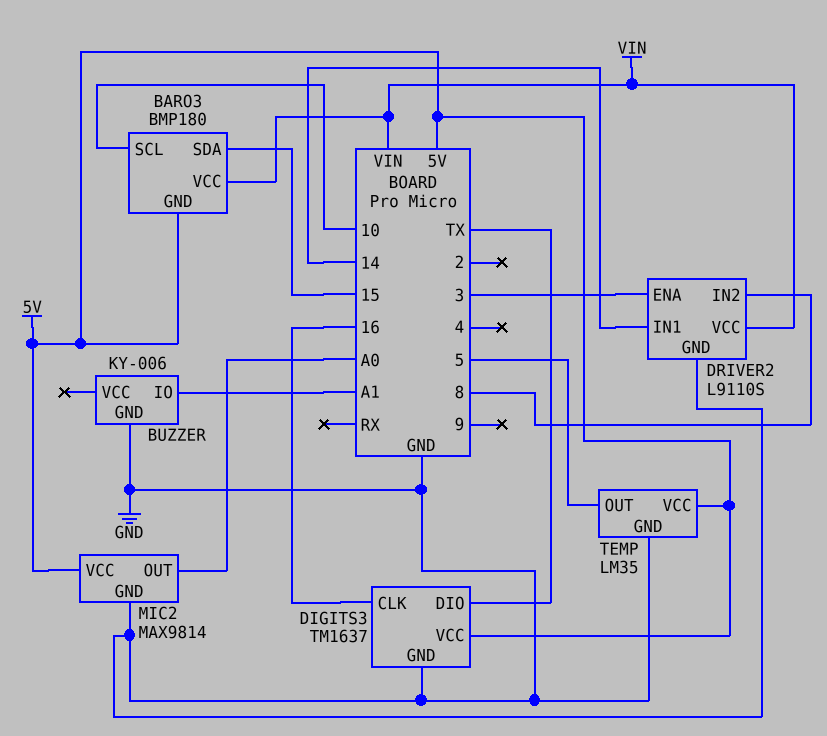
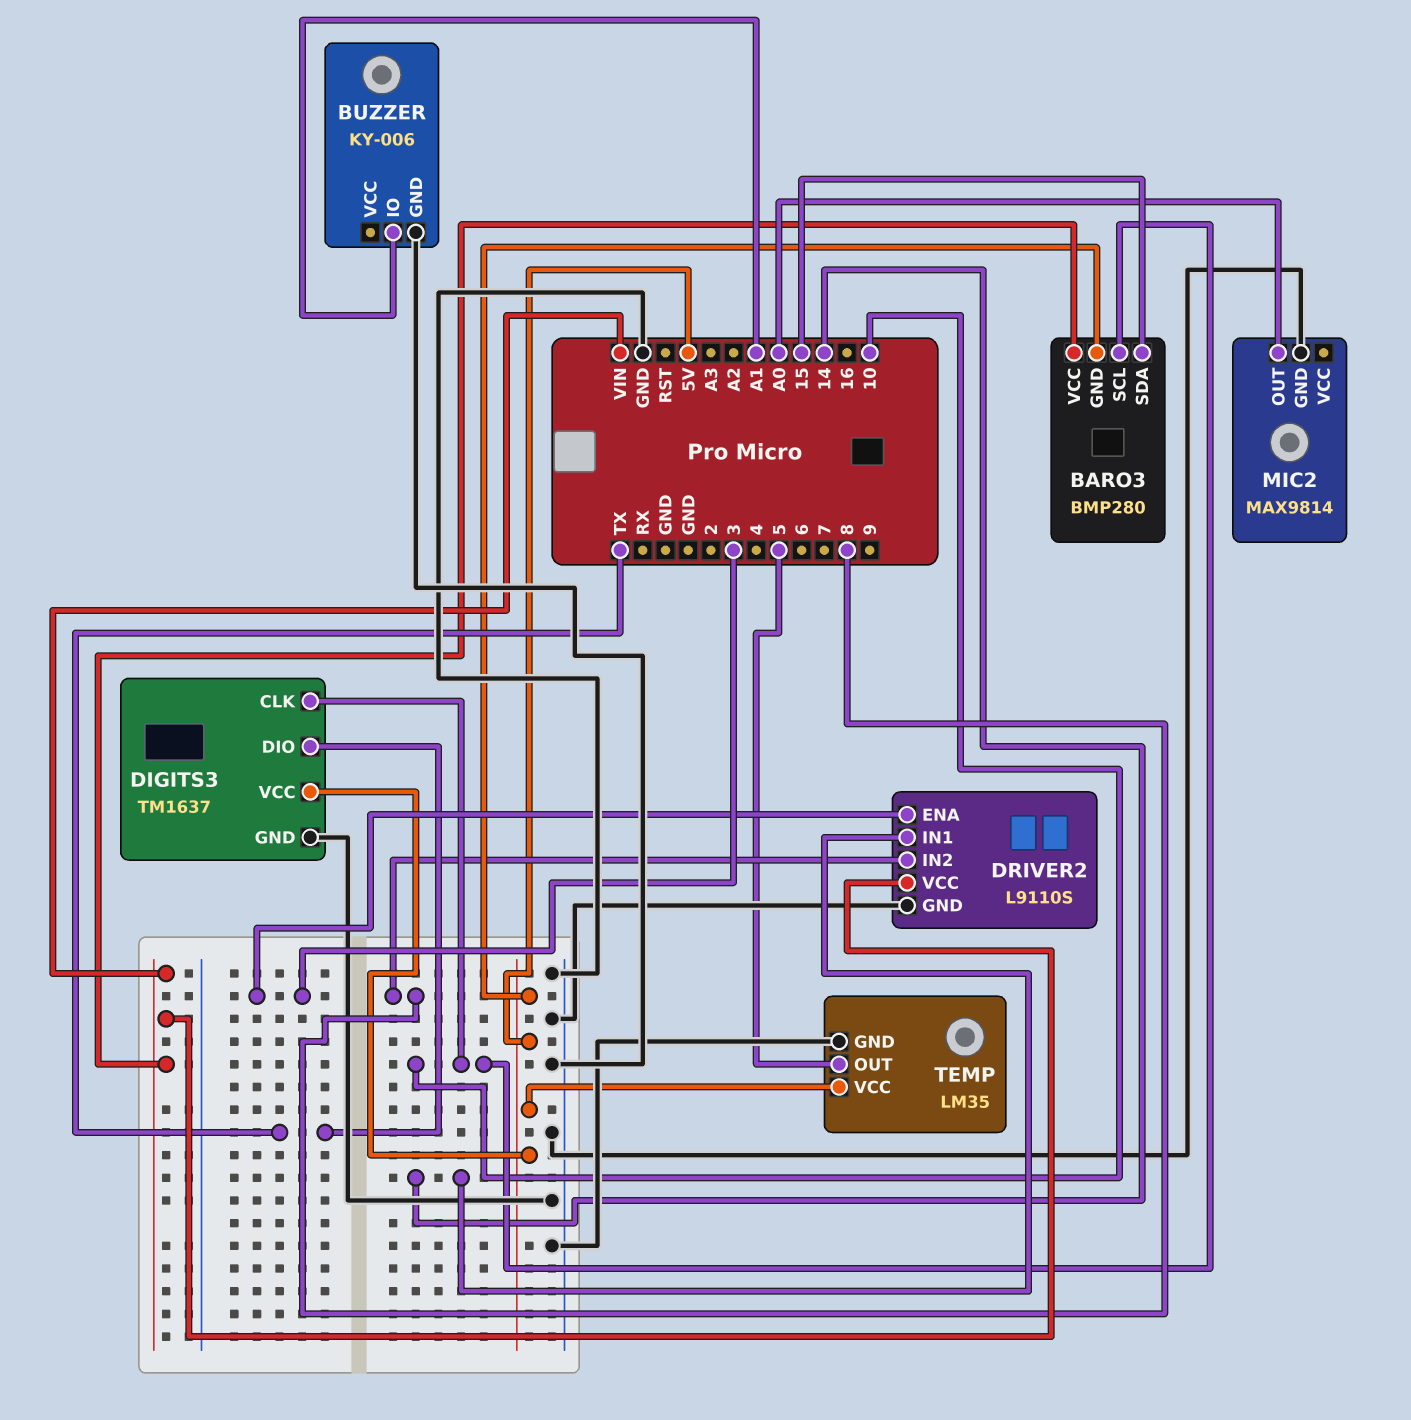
BARO3: BMP180 -> BMP280
DIGITS3 pin CLK: 16 -> 10
MIC2 pin VCC: 5V -> none

